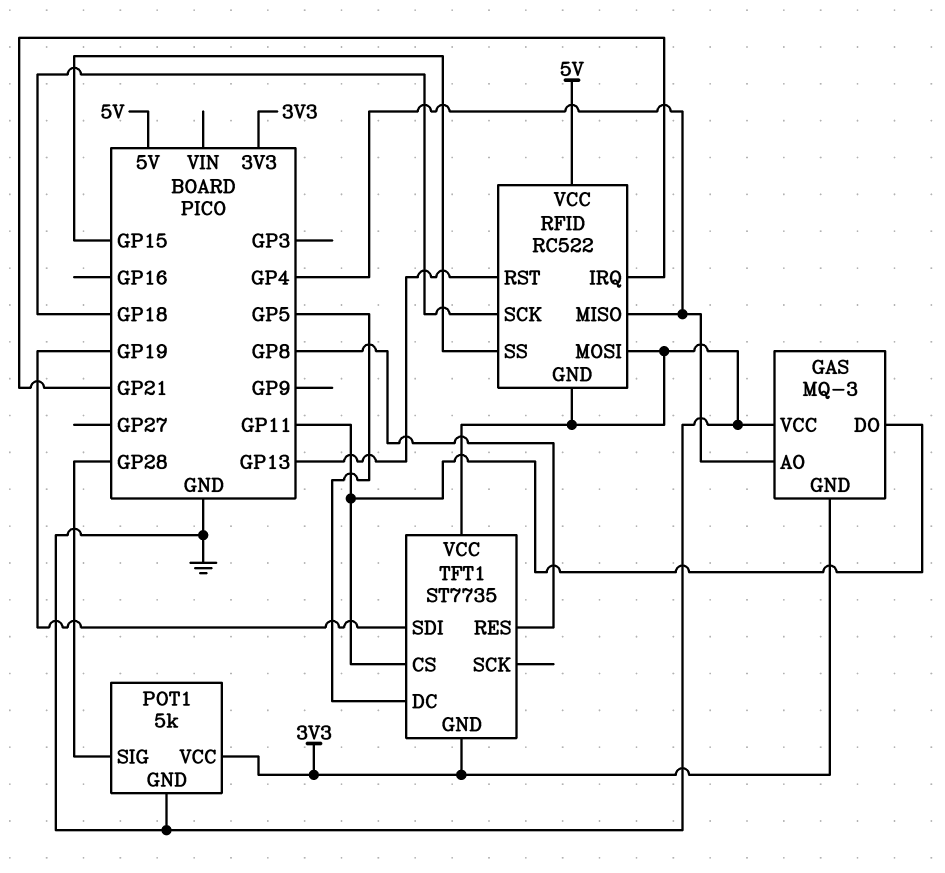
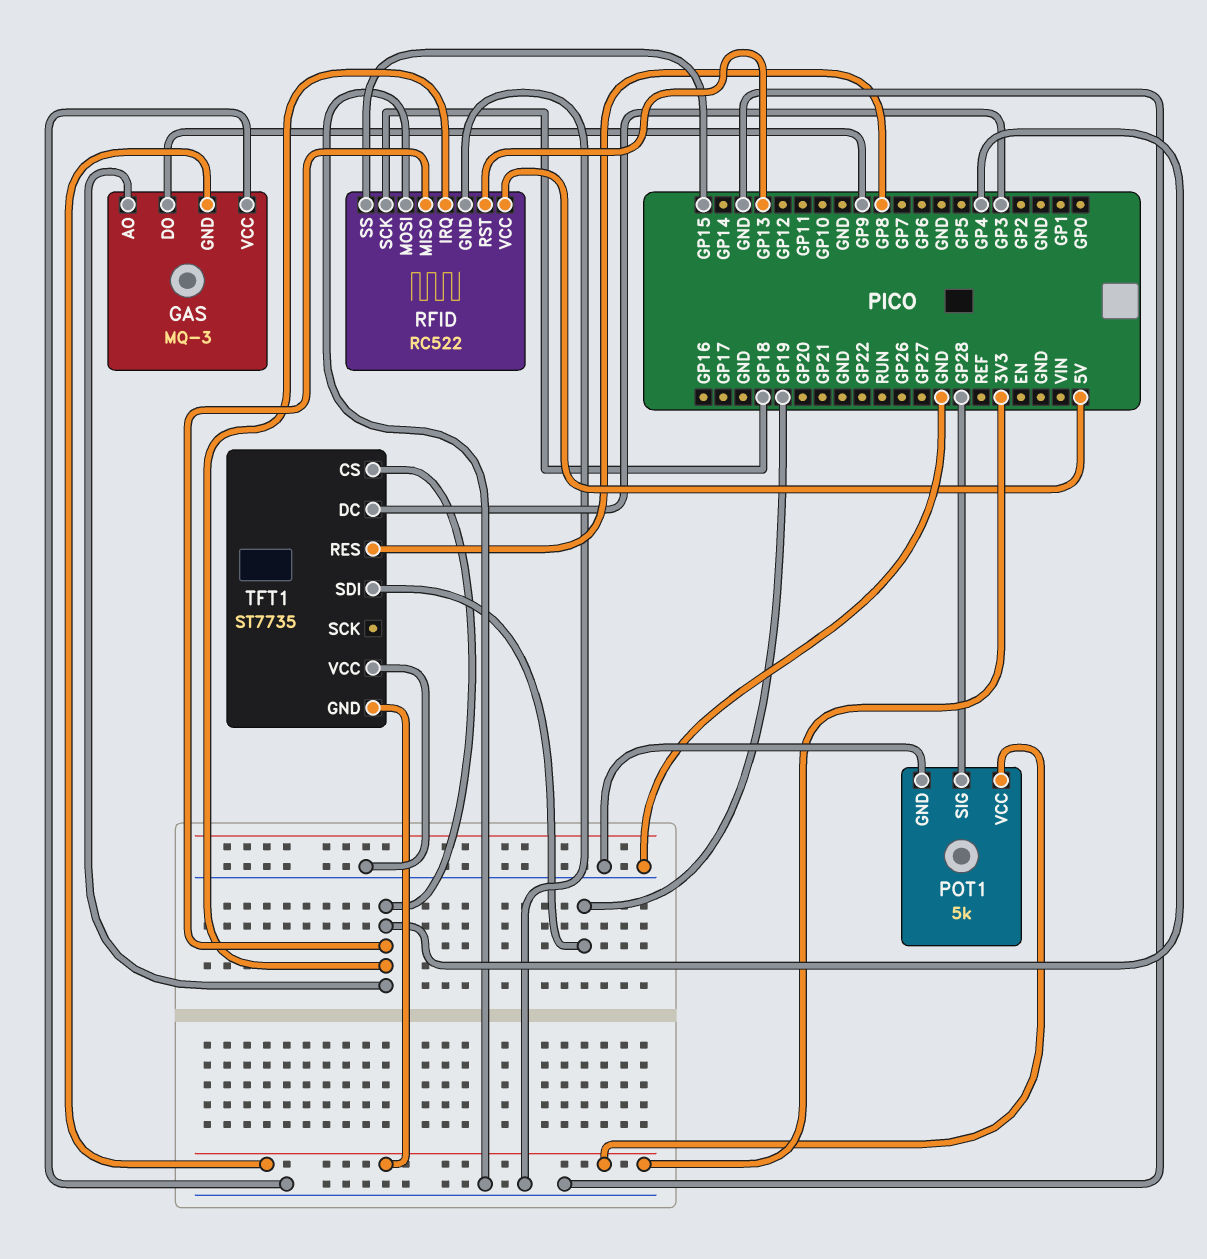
GAS pin DO: GP11 -> GP9
RFID pin IRQ: GP21 -> GP4
TFT1 pin CS: GP11 -> GP4
TFT1 pin DC: GP5 -> GP3

